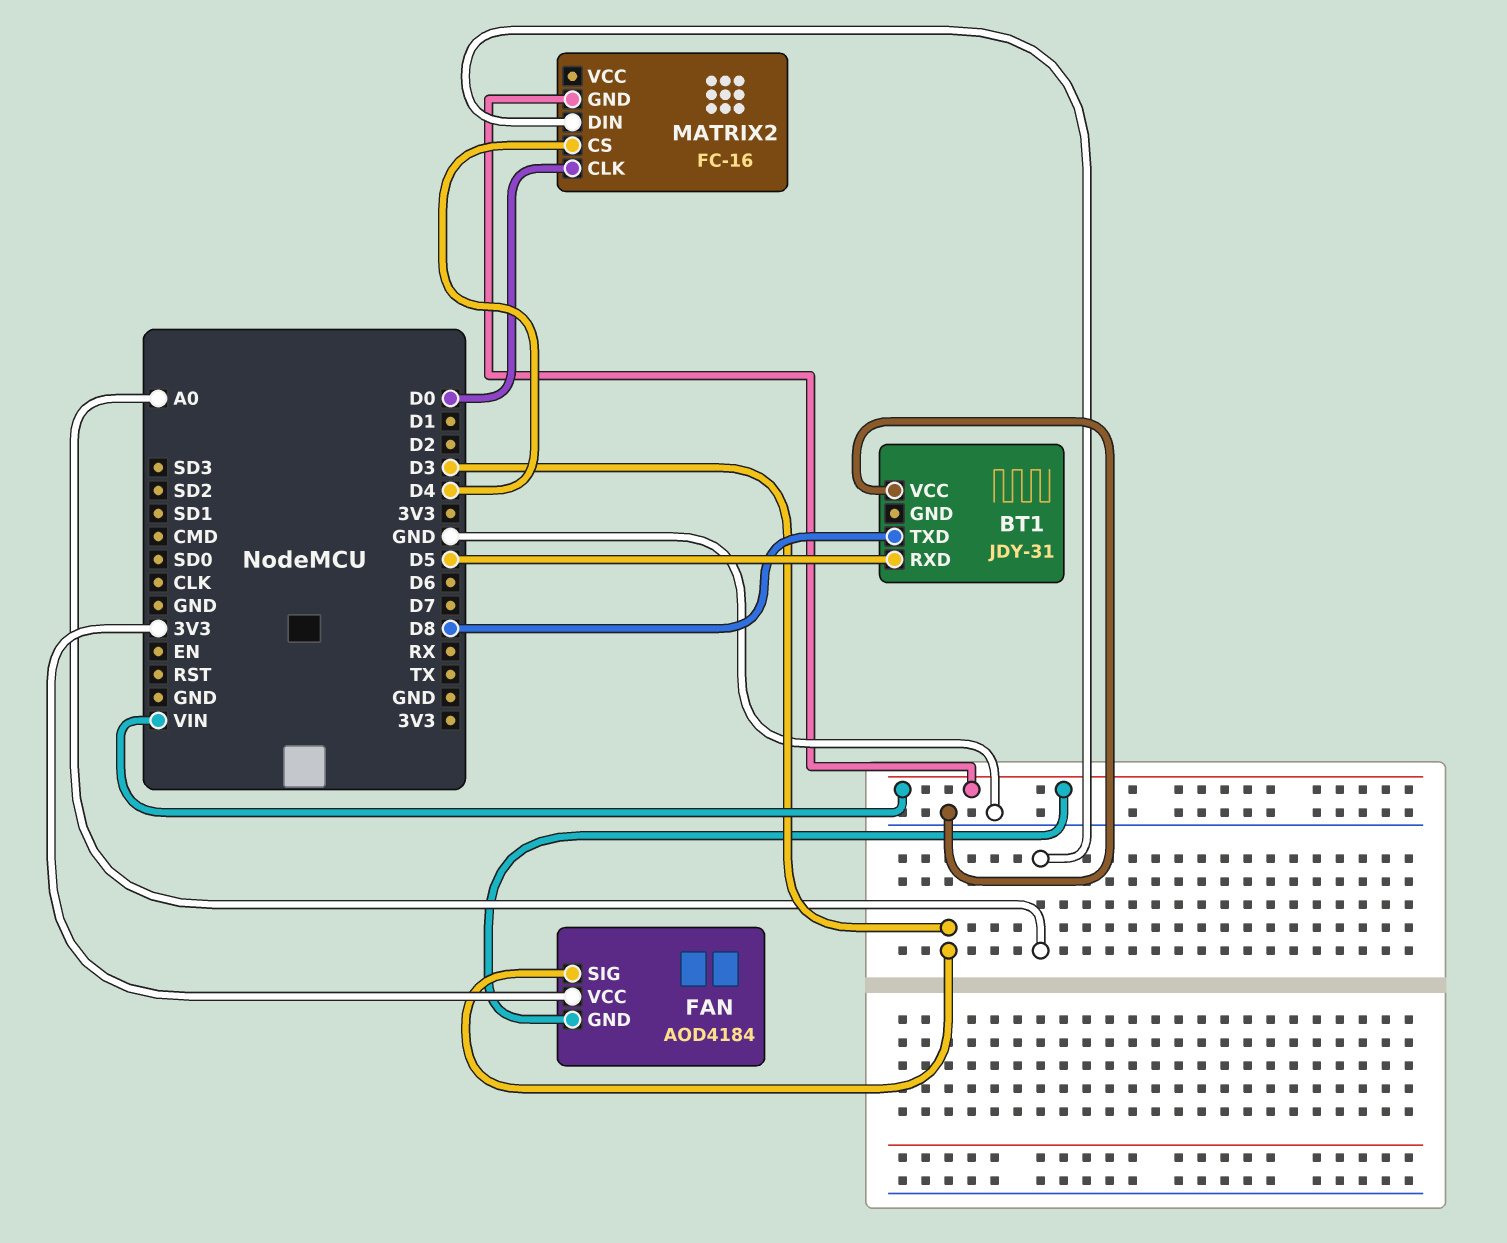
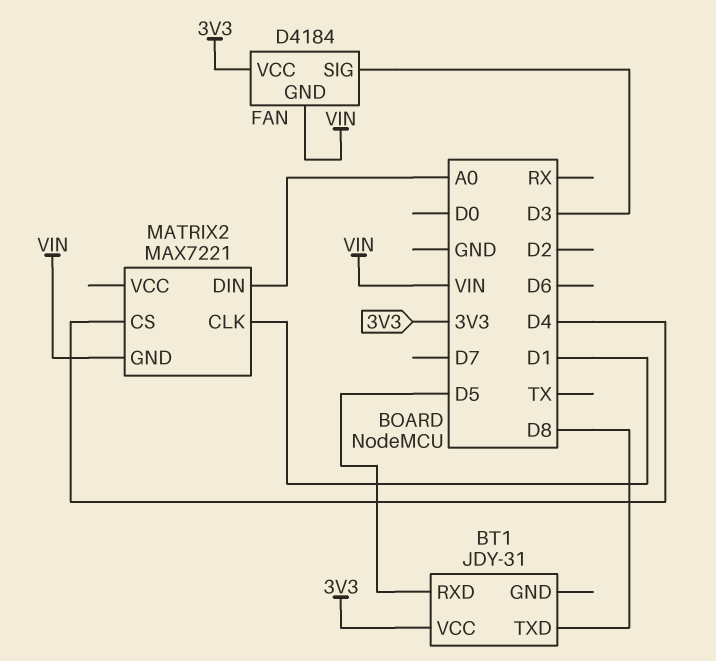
BT1 pin VCC: GND -> 3V3
FAN: AOD4184 -> D4184
MATRIX2: FC-16 -> MAX7221
MATRIX2 pin CLK: D0 -> D1

